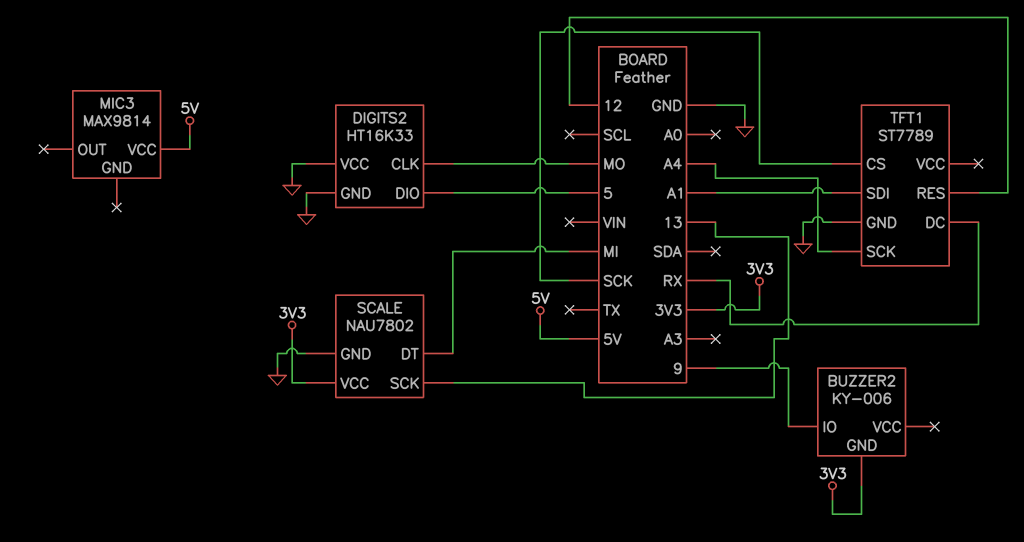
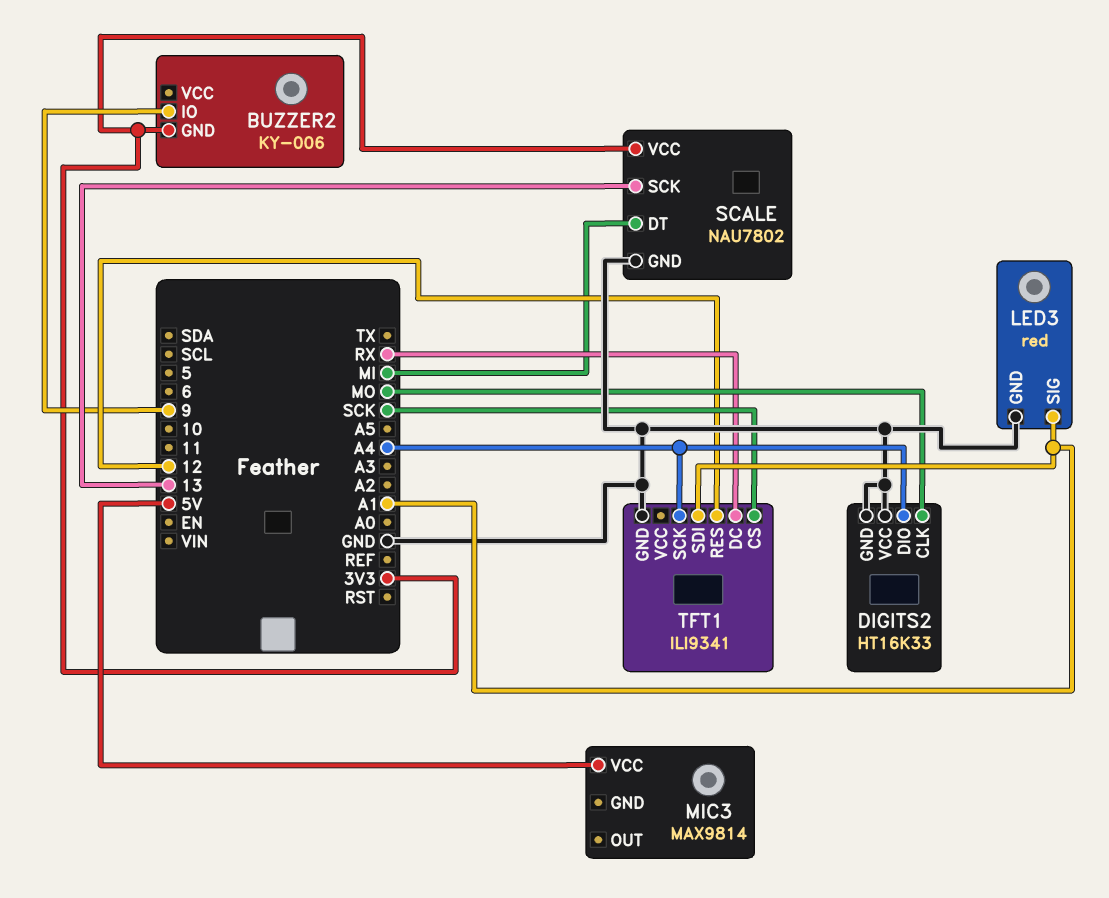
DIGITS2 pin DIO: 5 -> A4
LED3: none -> red
LED3 pin GND: none -> GND
LED3 pin SIG: none -> A1
TFT1: ST7789 -> ILI9341

